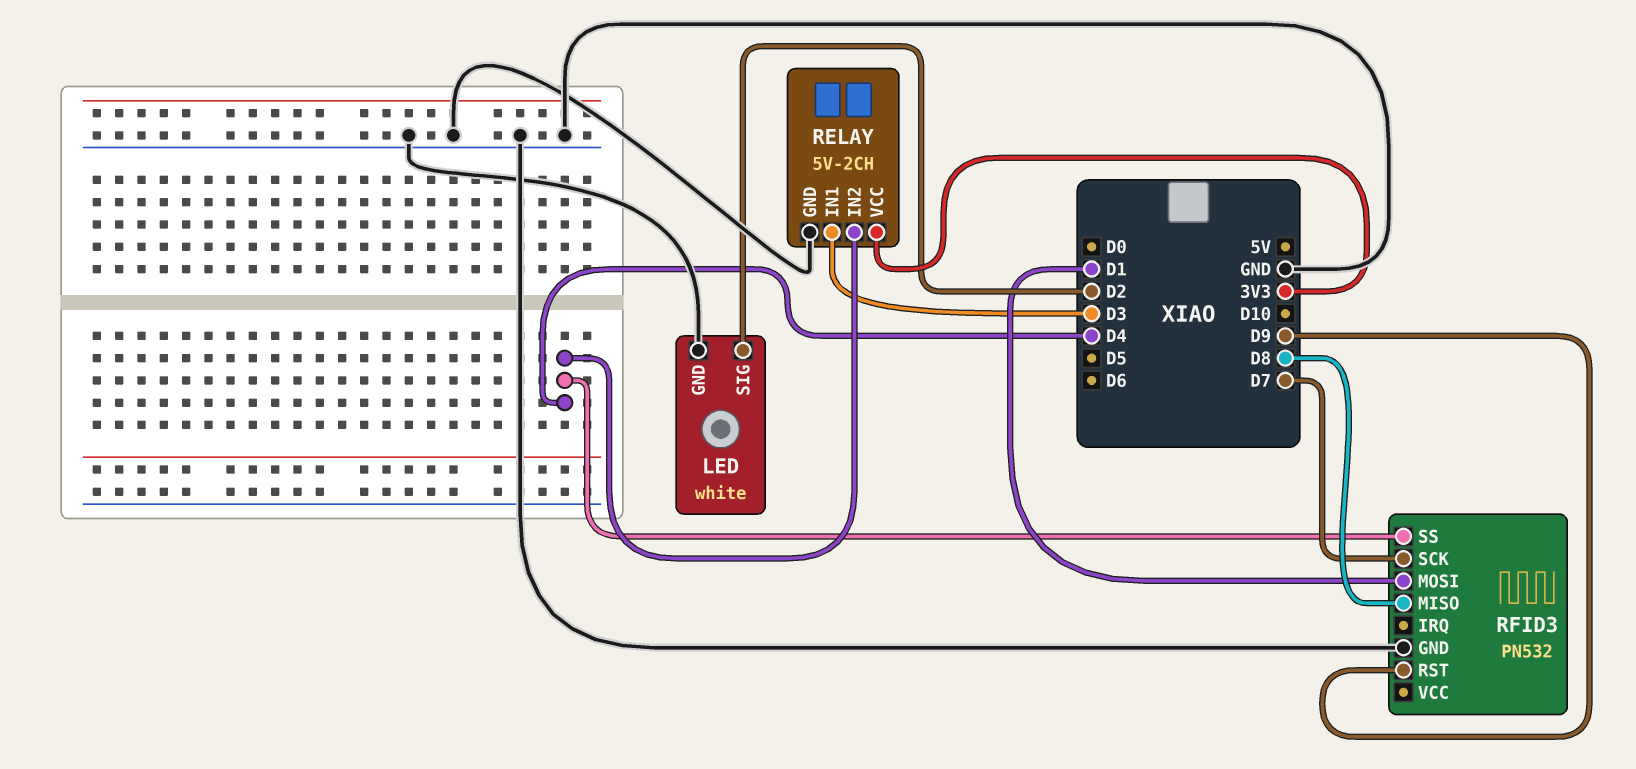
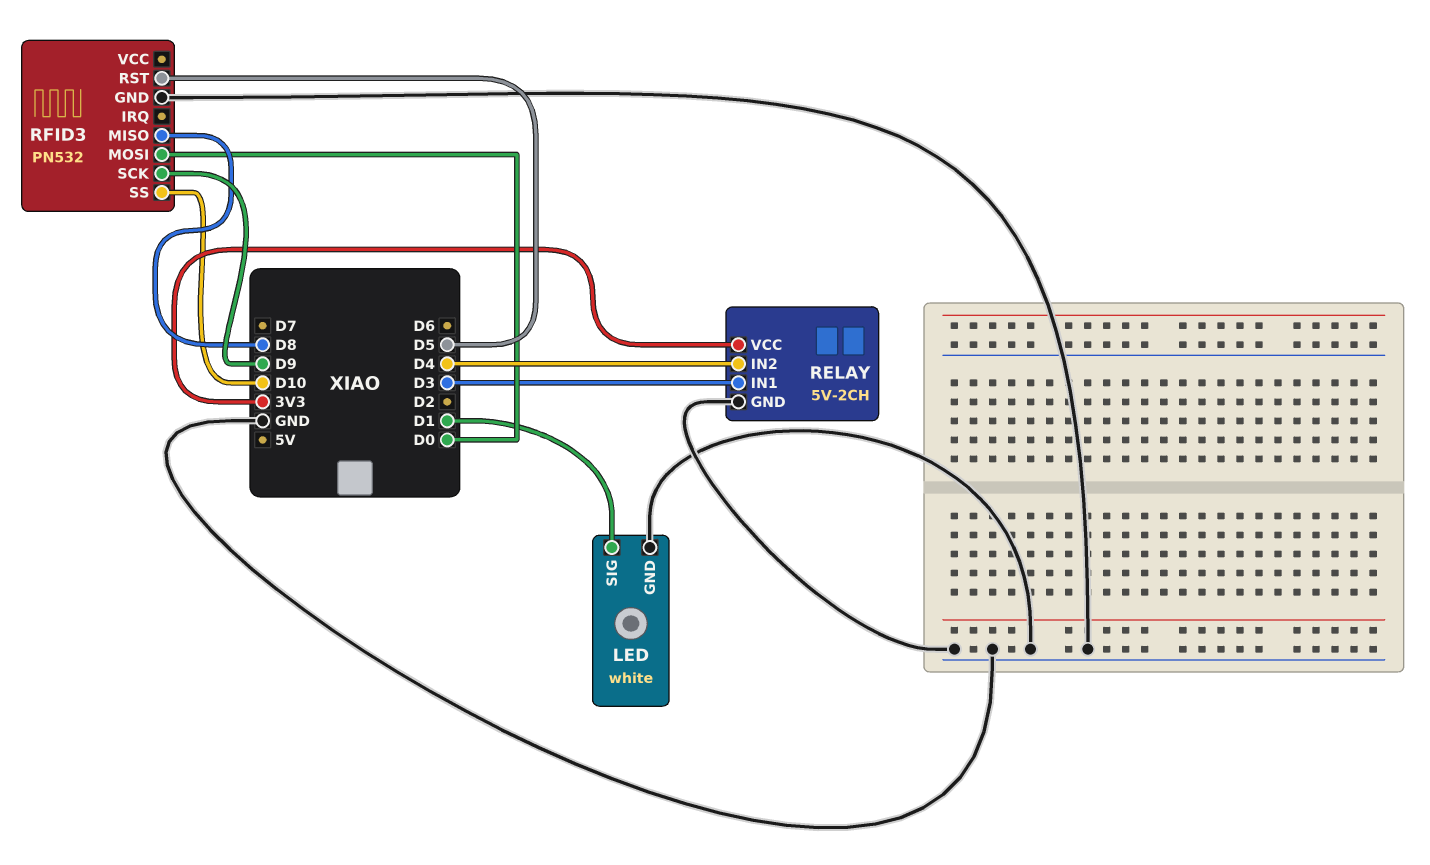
LED pin SIG: D2 -> D1
RFID3 pin MOSI: D1 -> D0
RFID3 pin RST: D9 -> D5
RFID3 pin SCK: D7 -> D9
RFID3 pin SS: D4 -> D10

